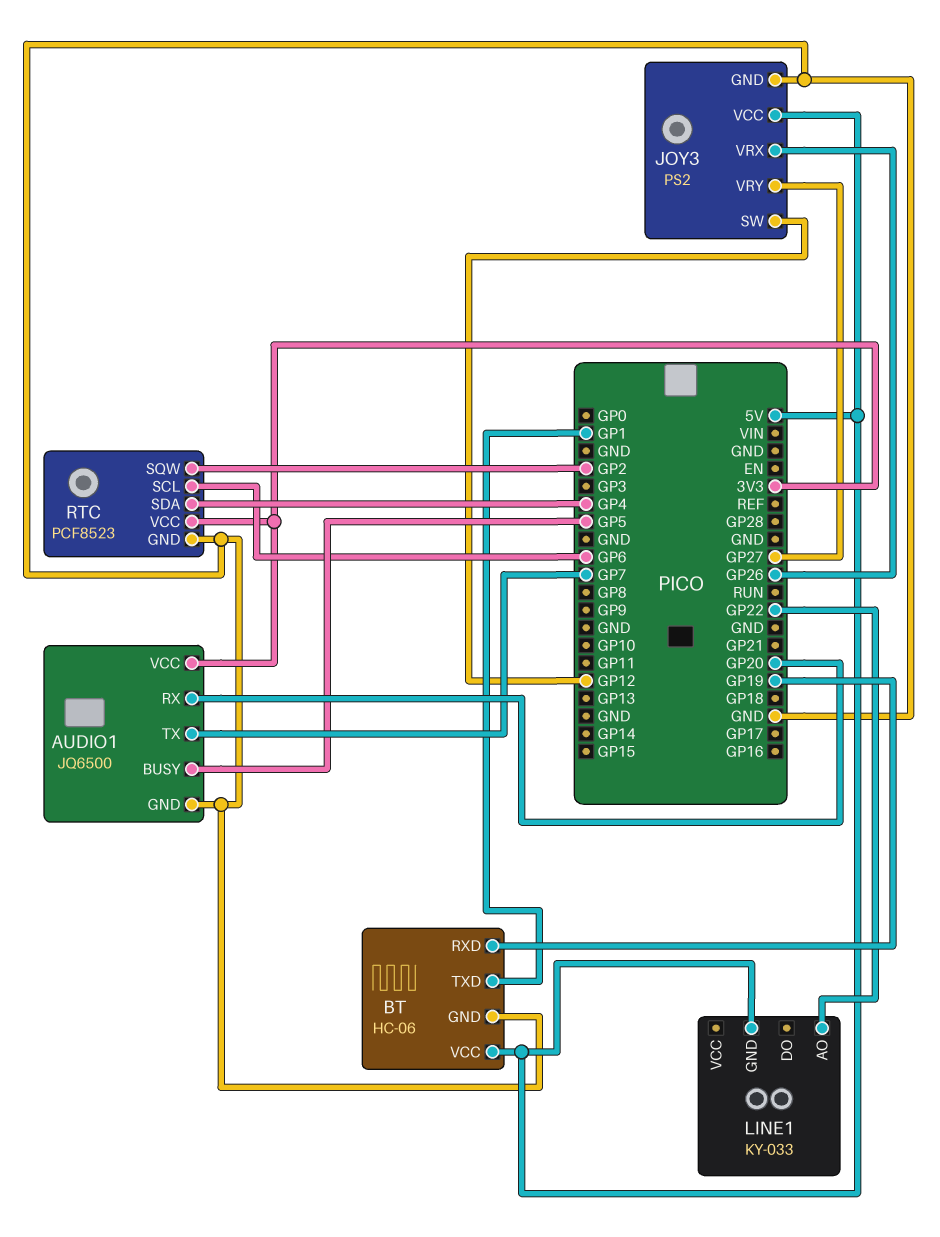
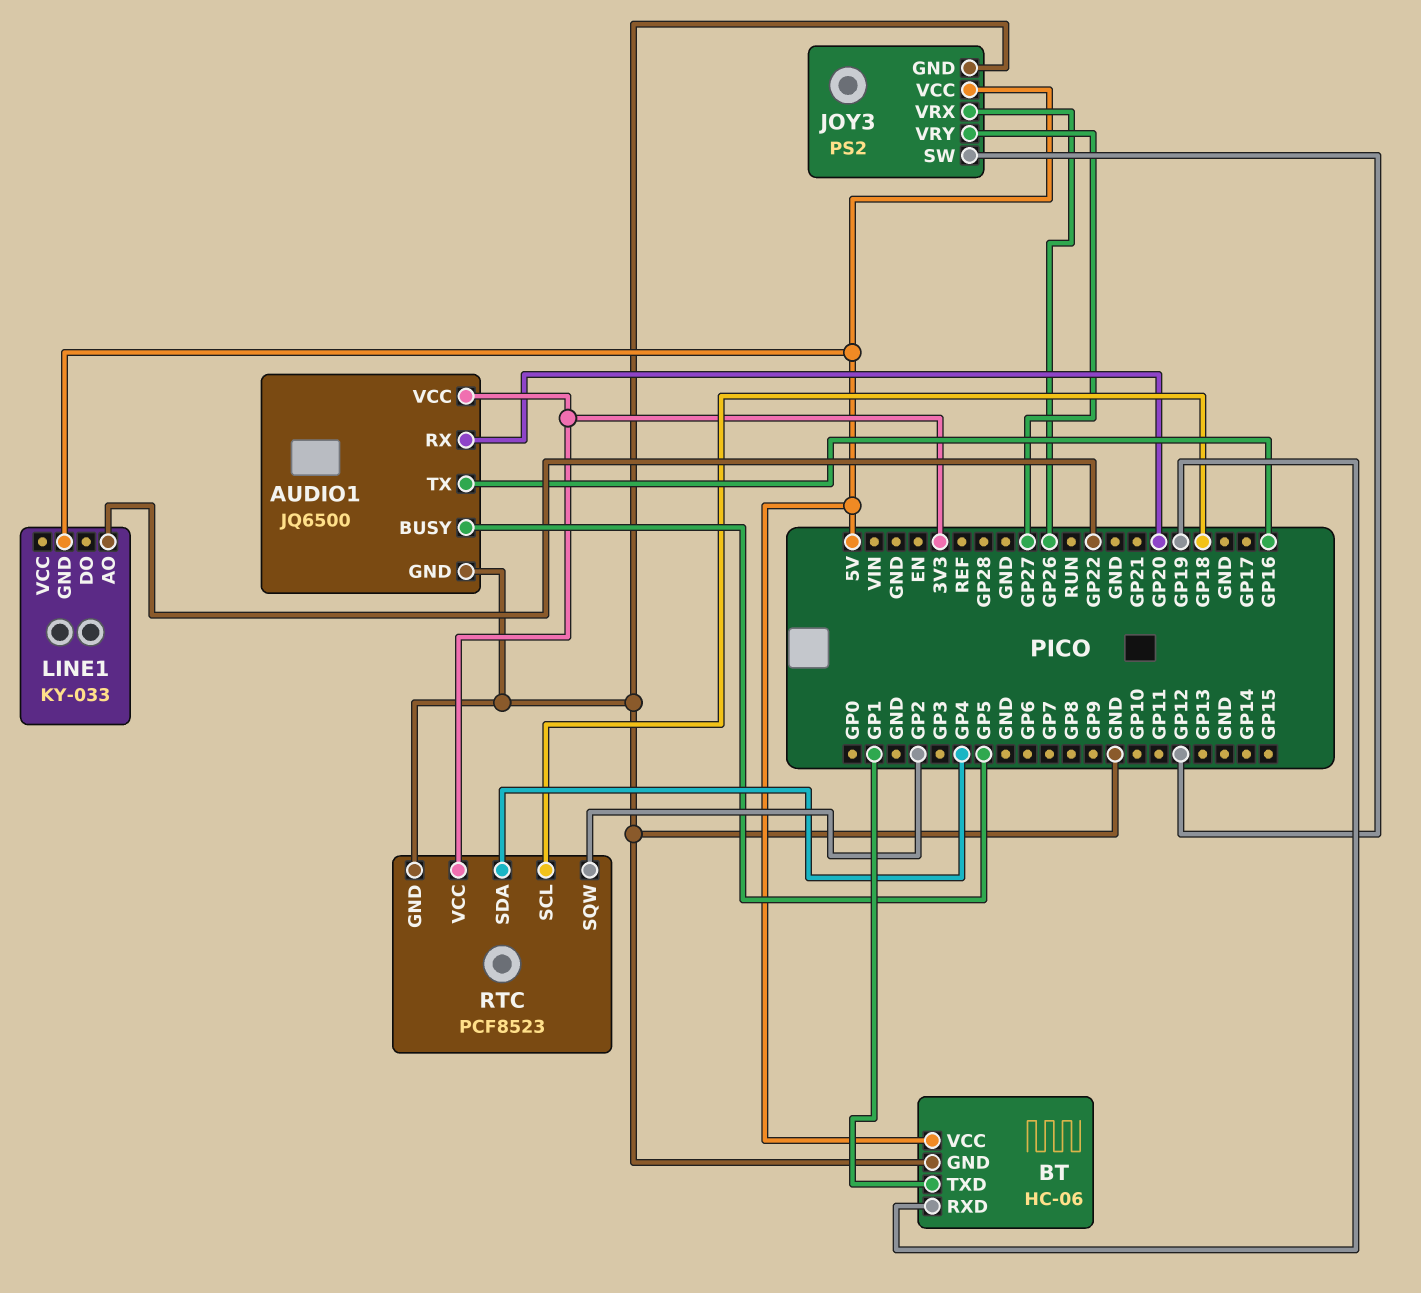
AUDIO1 pin TX: GP7 -> GP16
RTC pin SCL: GP6 -> GP18

